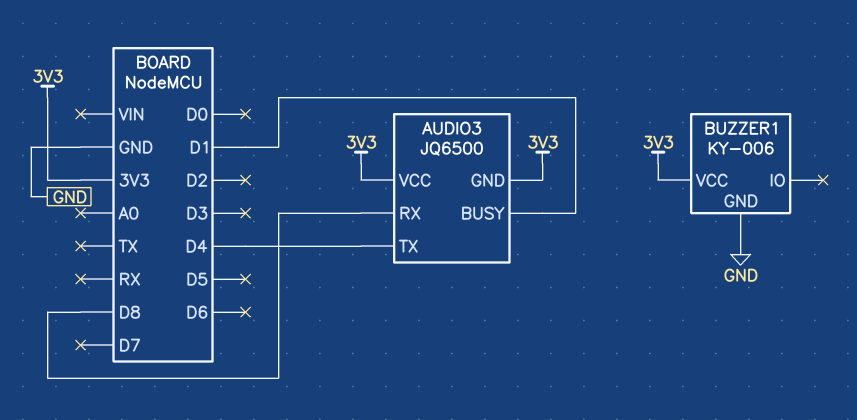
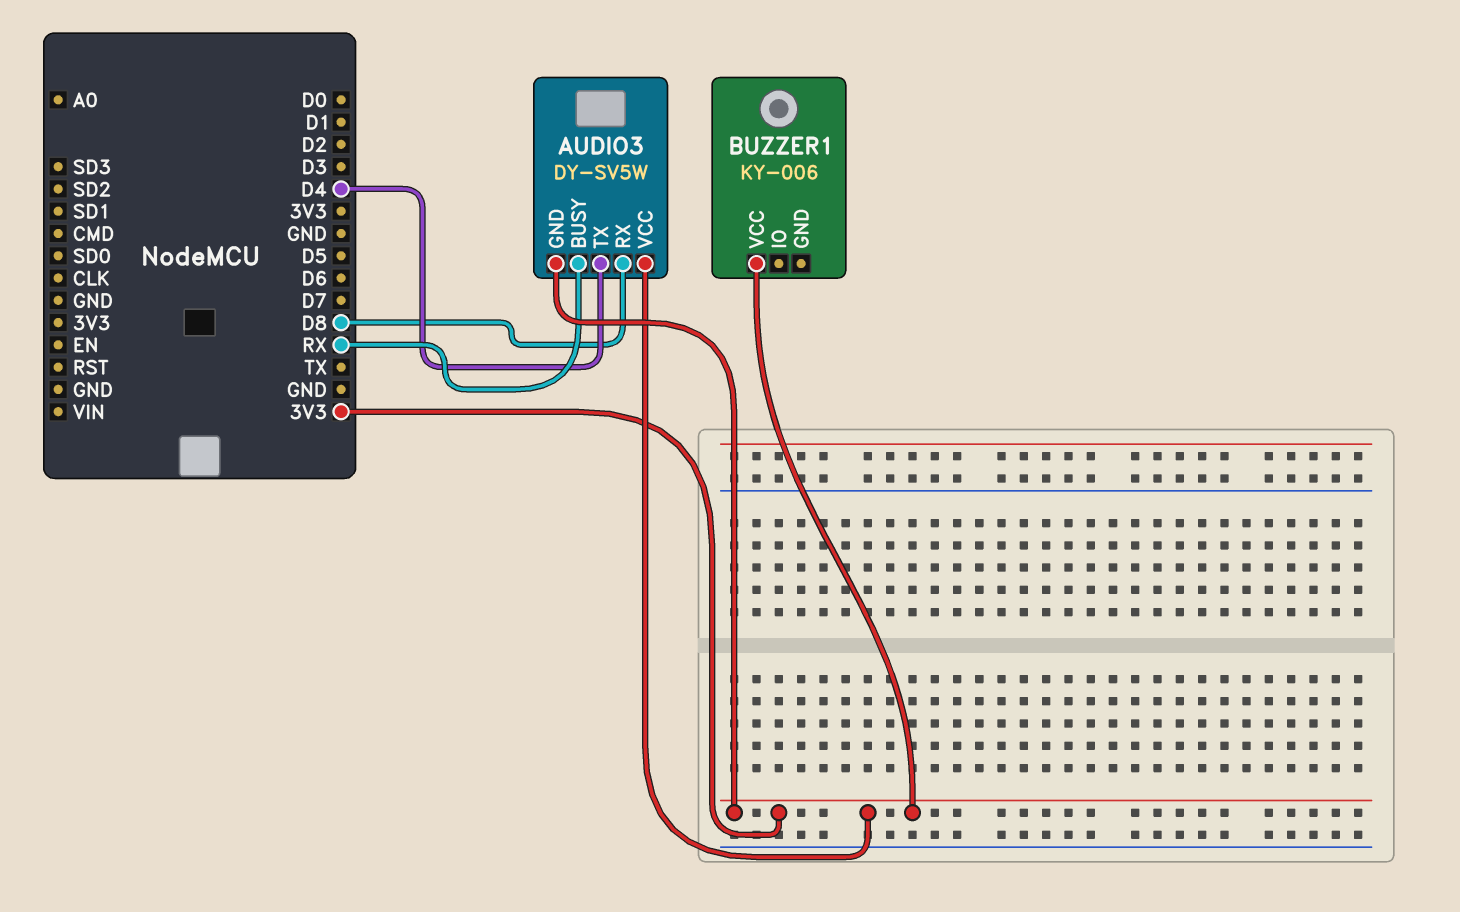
AUDIO3: JQ6500 -> DY-SV5W
AUDIO3 pin BUSY: D1 -> RX
BUZZER1 pin GND: GND -> none

